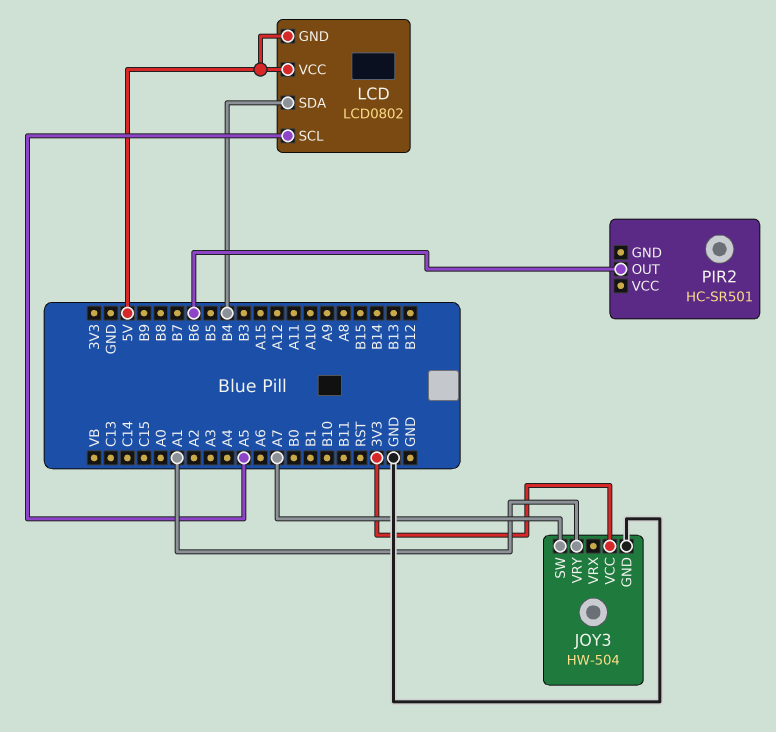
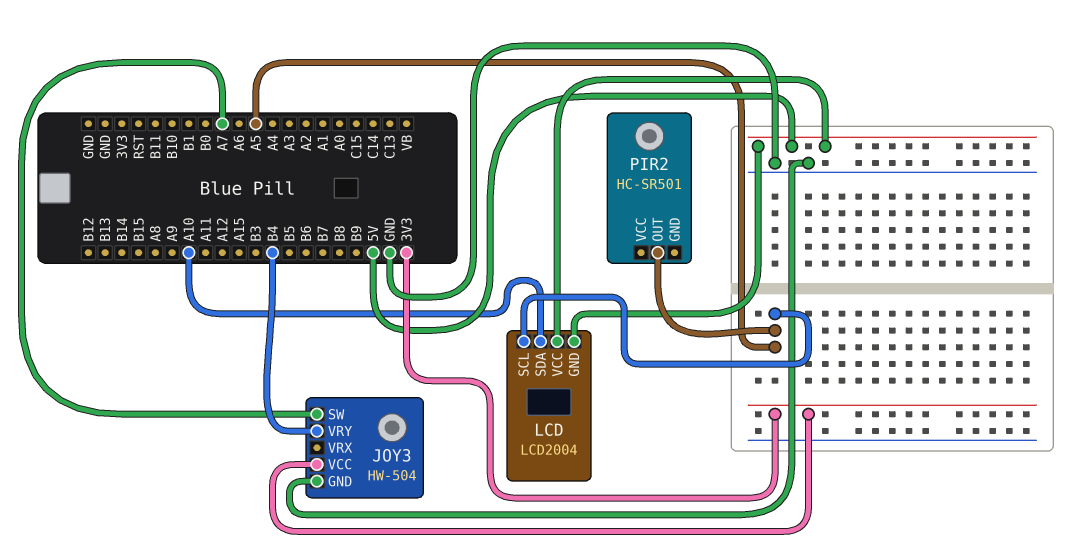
JOY3 pin VRY: A1 -> B4
LCD: LCD0802 -> LCD2004
LCD pin SDA: B4 -> A10
PIR2 pin OUT: B6 -> A5

